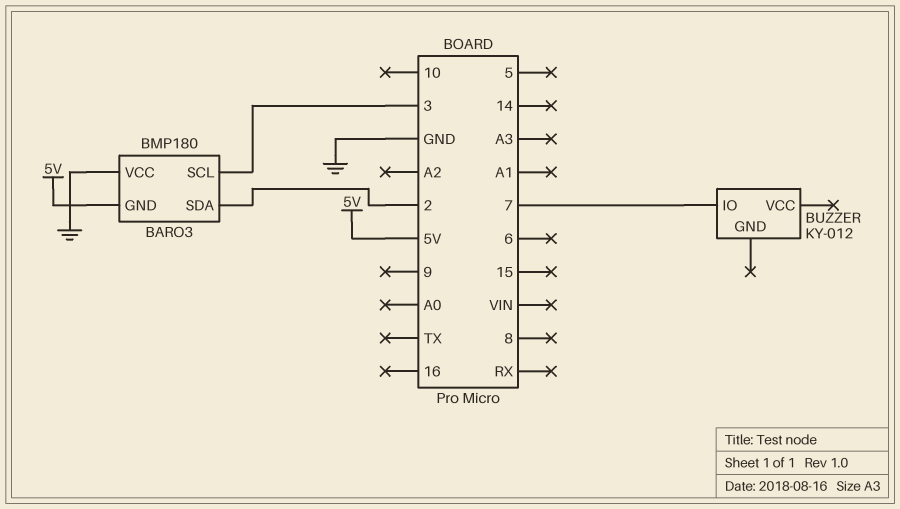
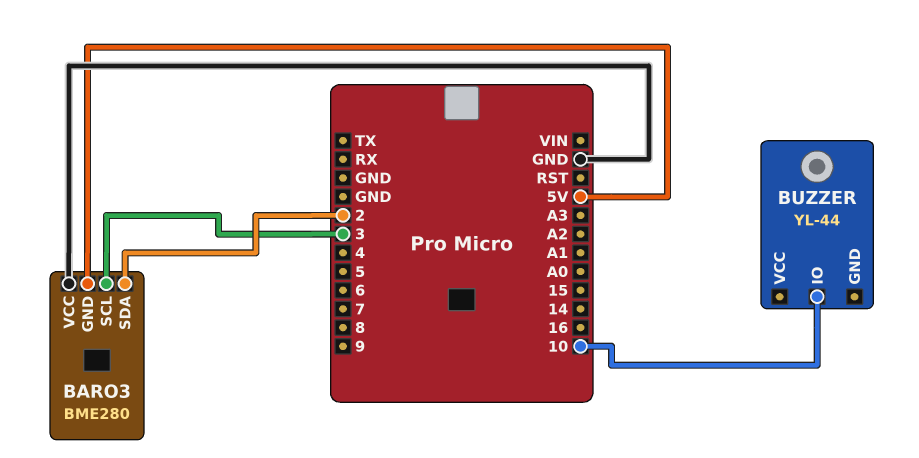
BARO3: BMP180 -> BME280
BUZZER: KY-012 -> YL-44
BUZZER pin IO: 7 -> 10

